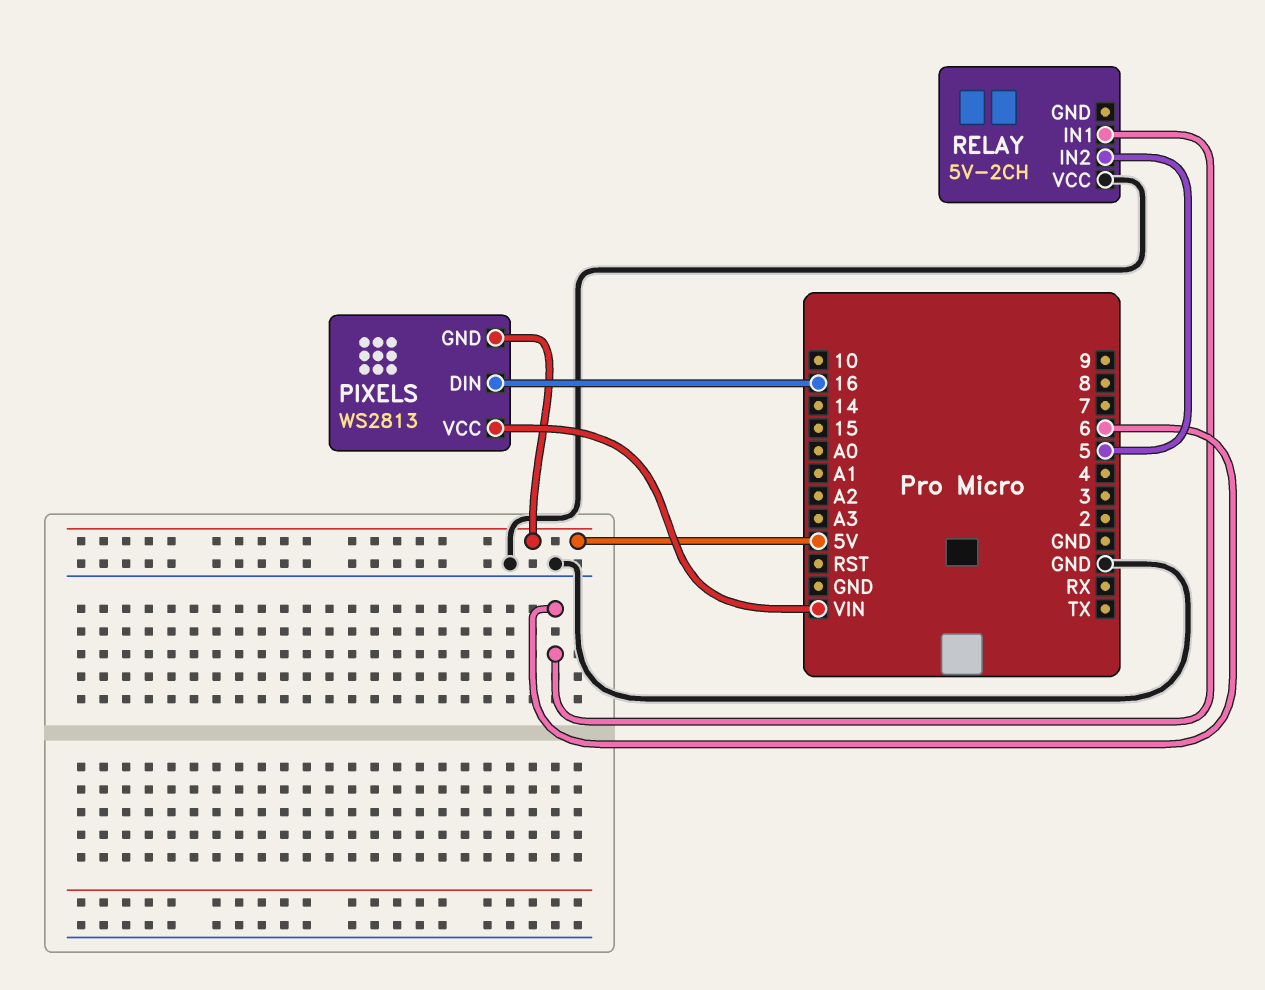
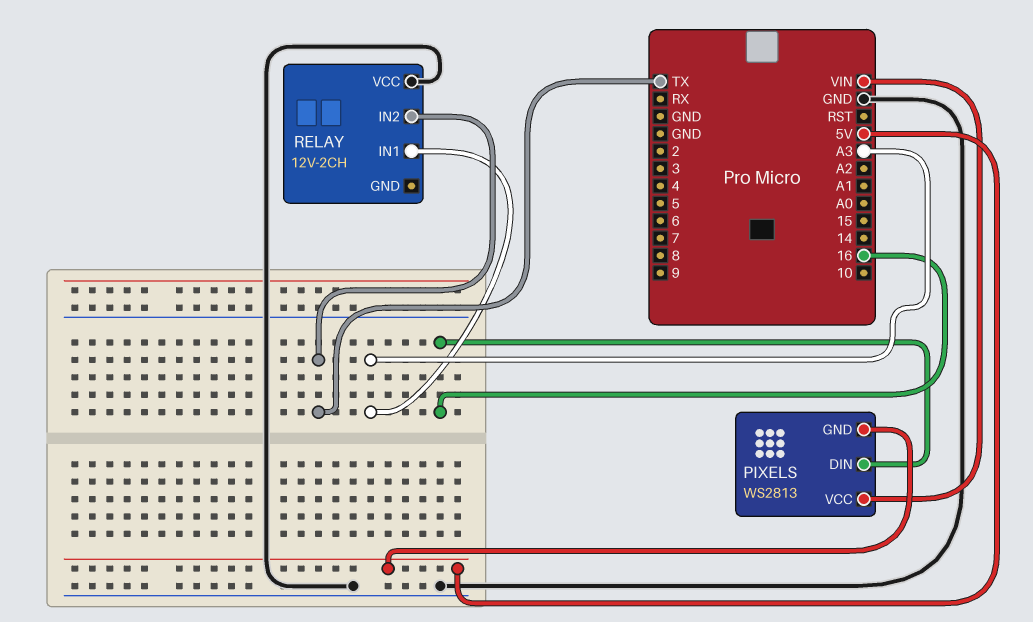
RELAY: 5V-2CH -> 12V-2CH
RELAY pin IN1: 6 -> A3
RELAY pin IN2: 5 -> TX

